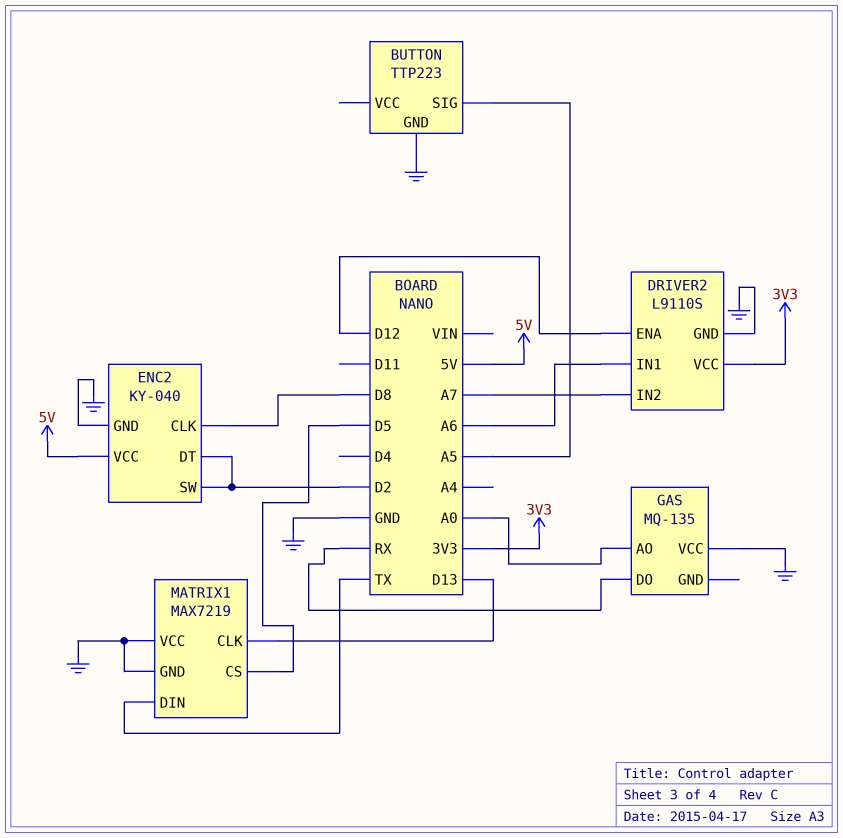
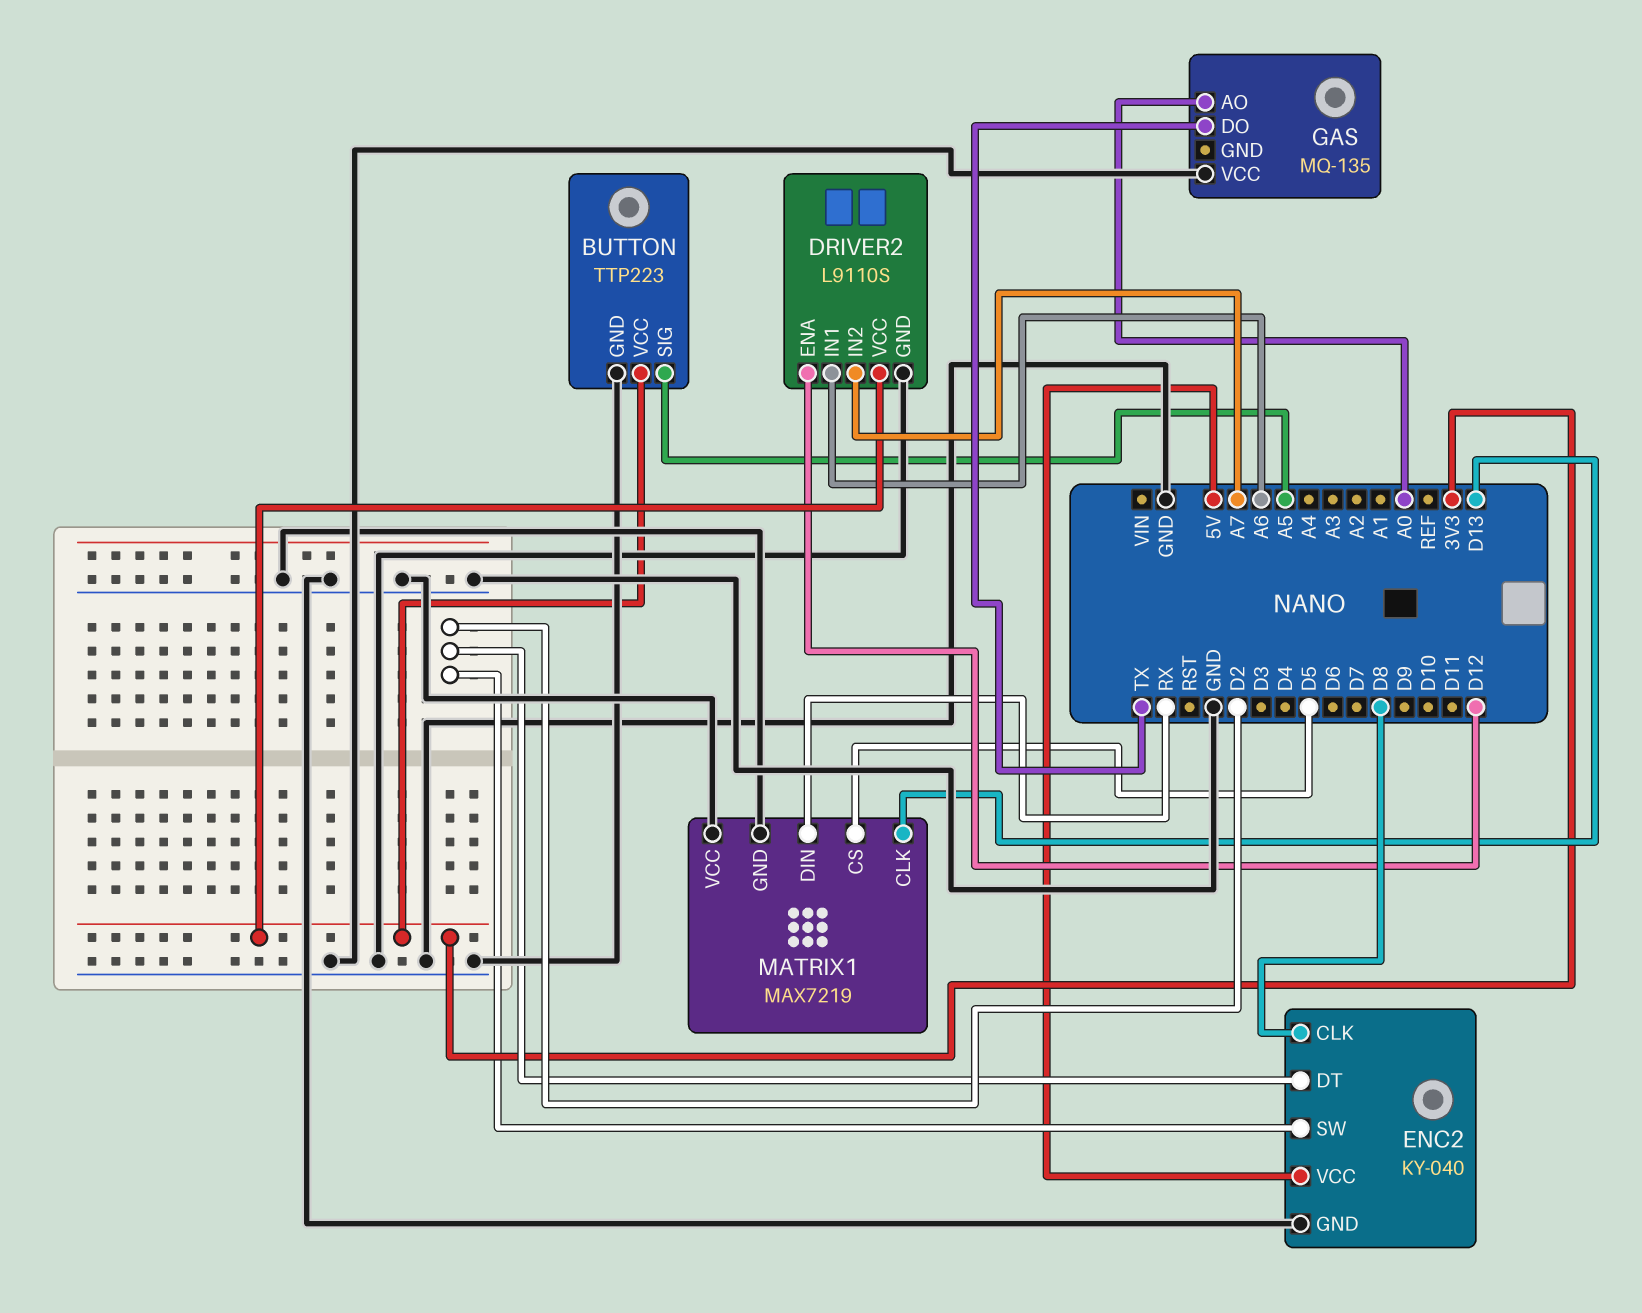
BUTTON pin VCC: none -> 3V3
GAS pin DO: RX -> TX
MATRIX1 pin DIN: TX -> RX

